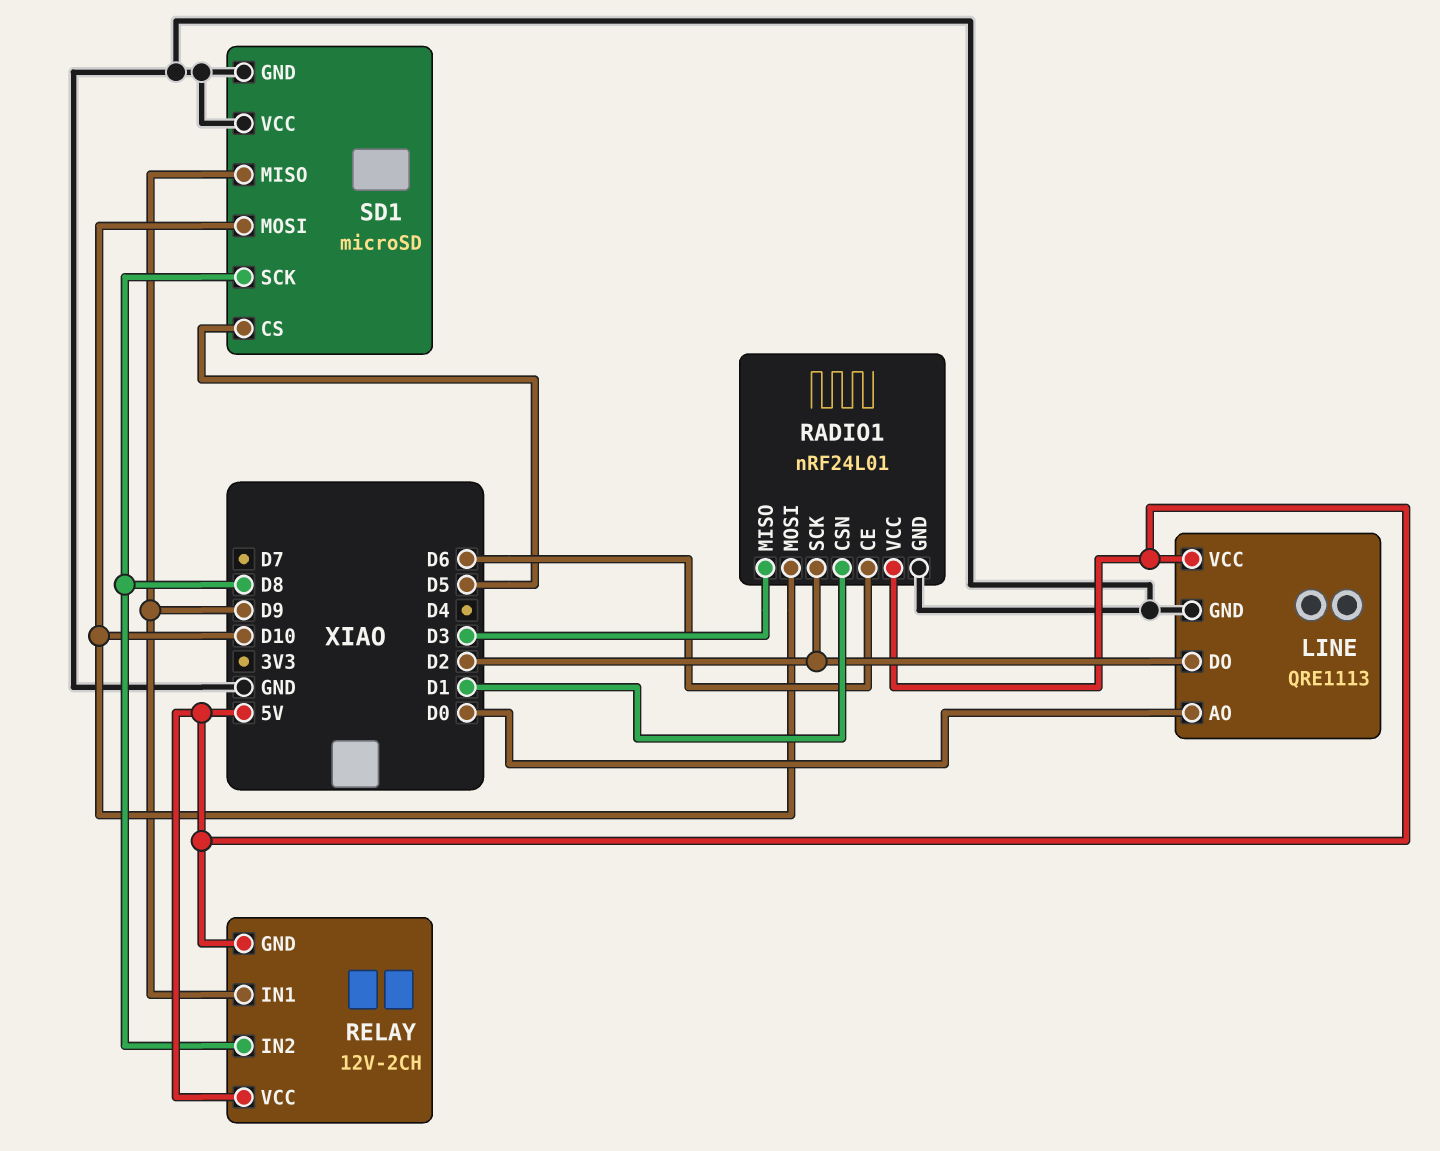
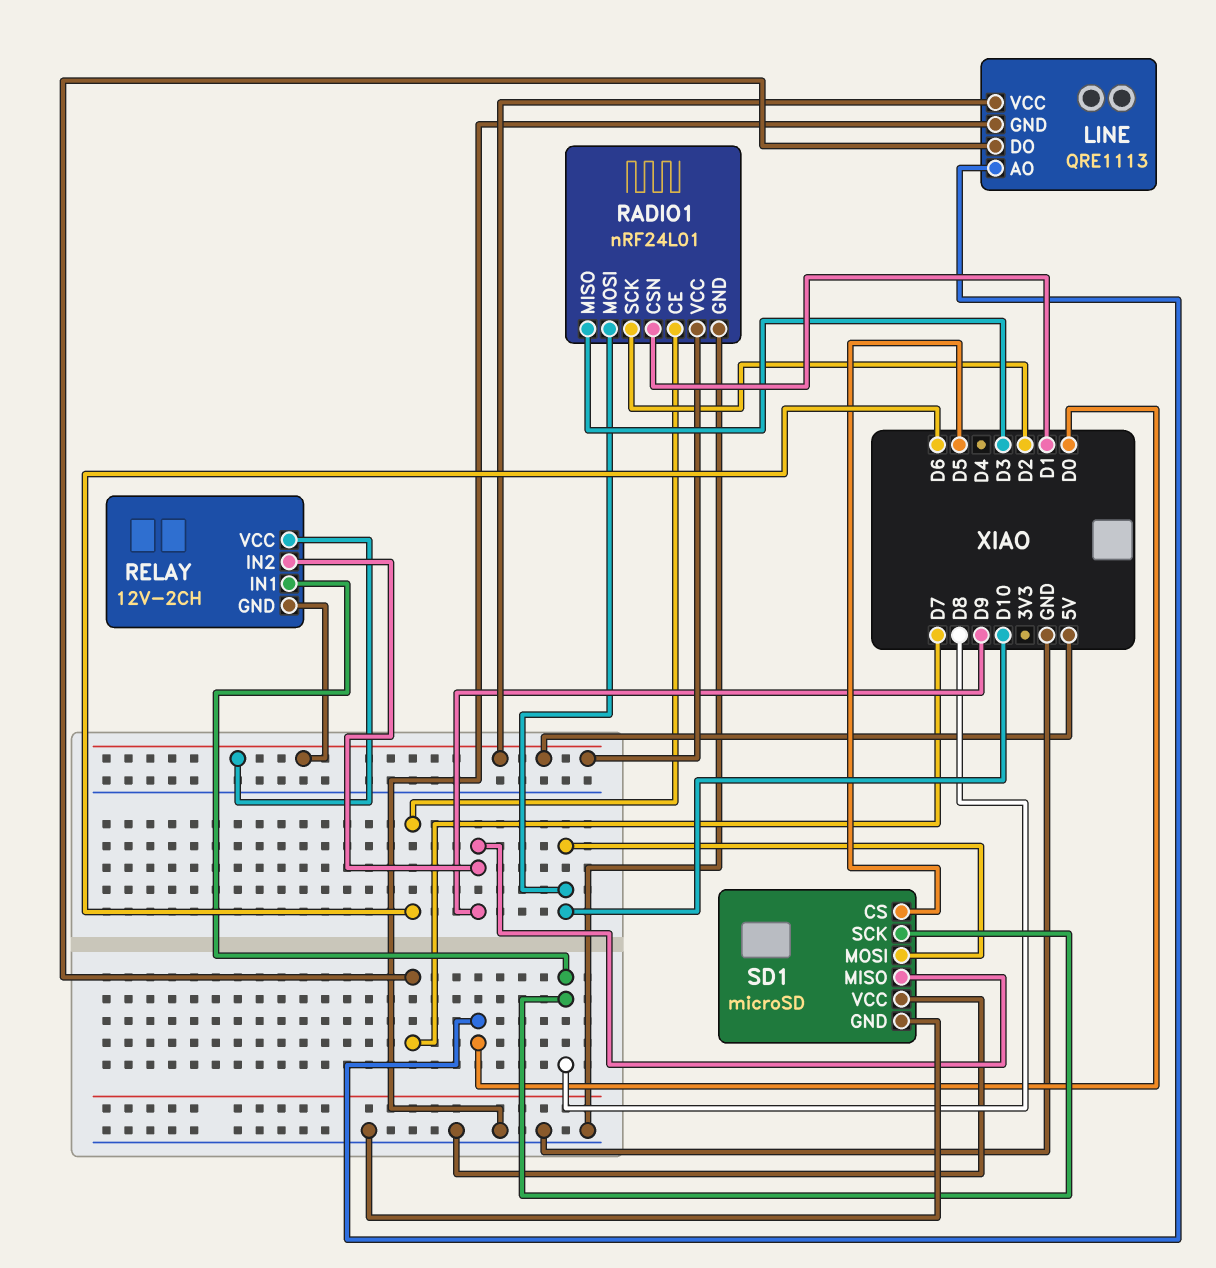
LINE pin DO: D2 -> D7
RELAY pin IN1: D9 -> D8
RELAY pin IN2: D8 -> D9

